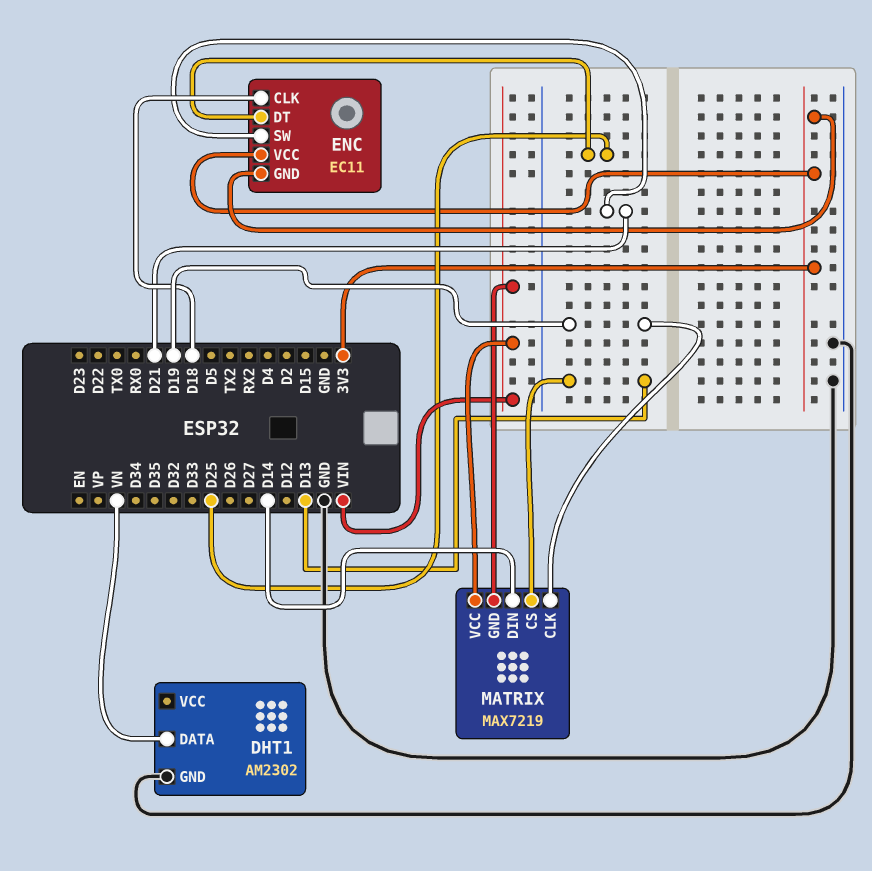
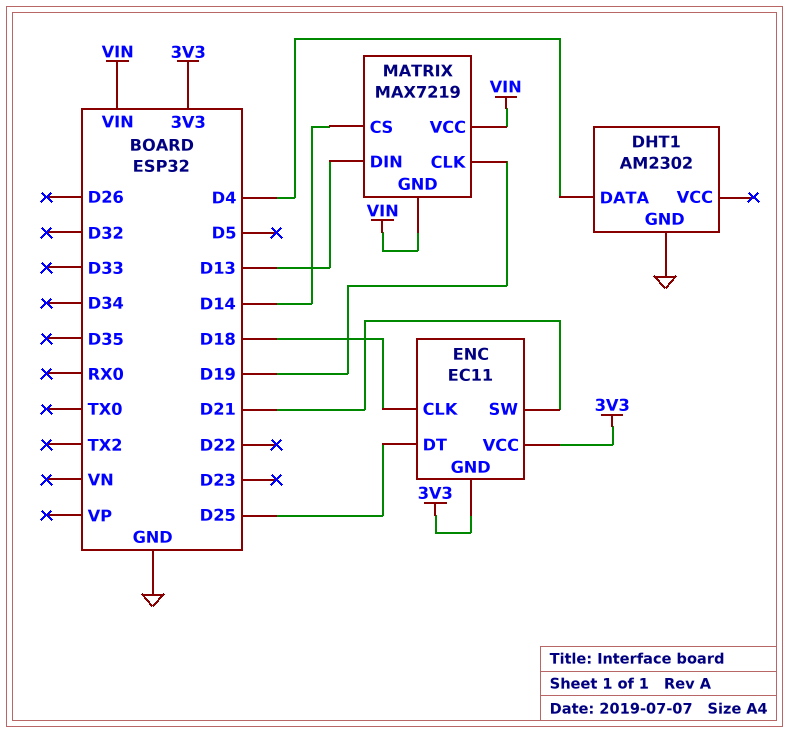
DHT1 pin DATA: VN -> D4
MATRIX pin CS: D13 -> D14
MATRIX pin DIN: D14 -> D13

